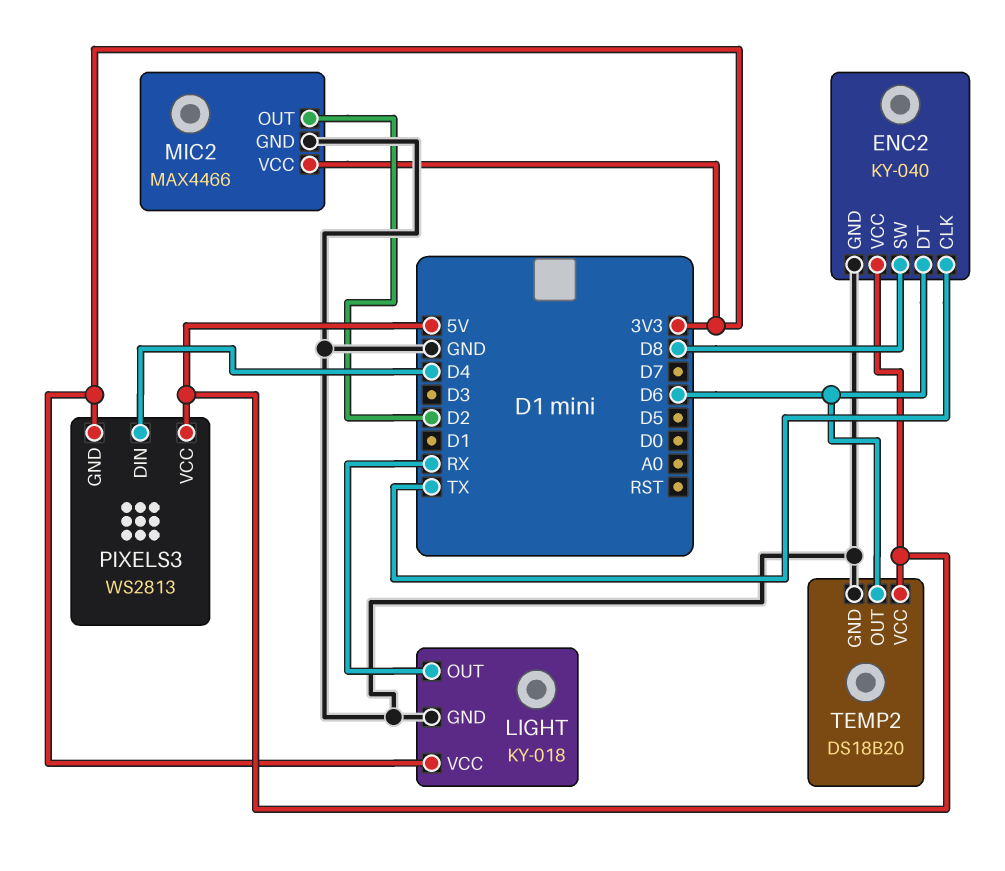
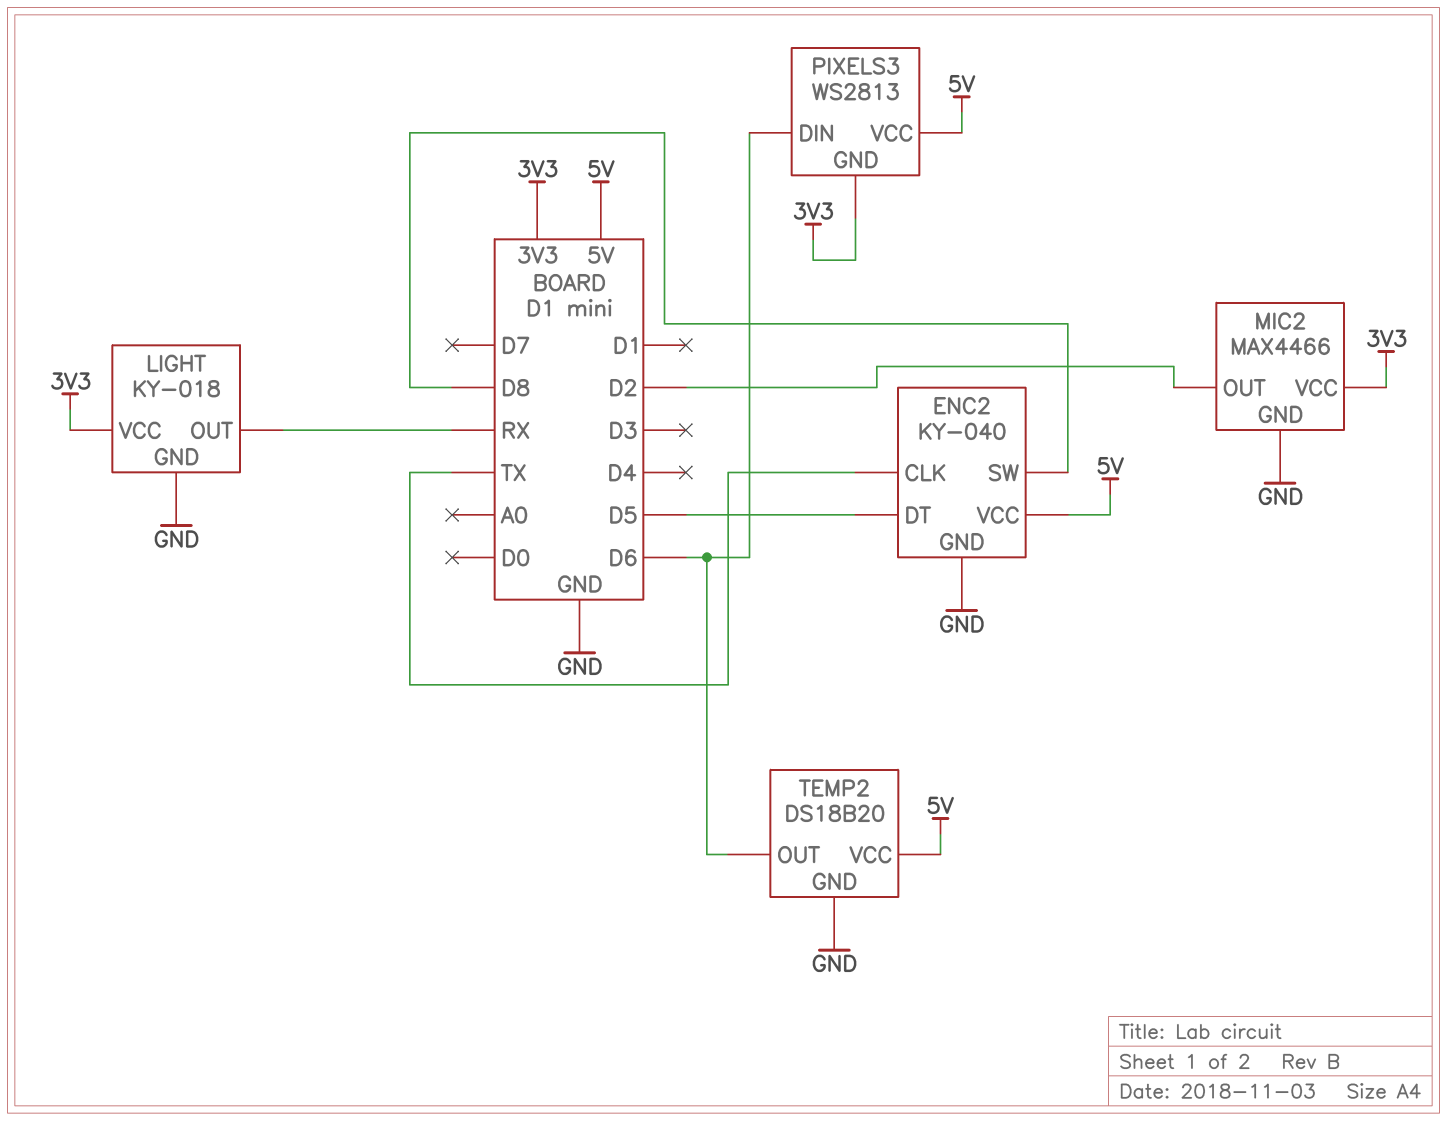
ENC2 pin DT: D6 -> D5
PIXELS3 pin DIN: D4 -> D6

